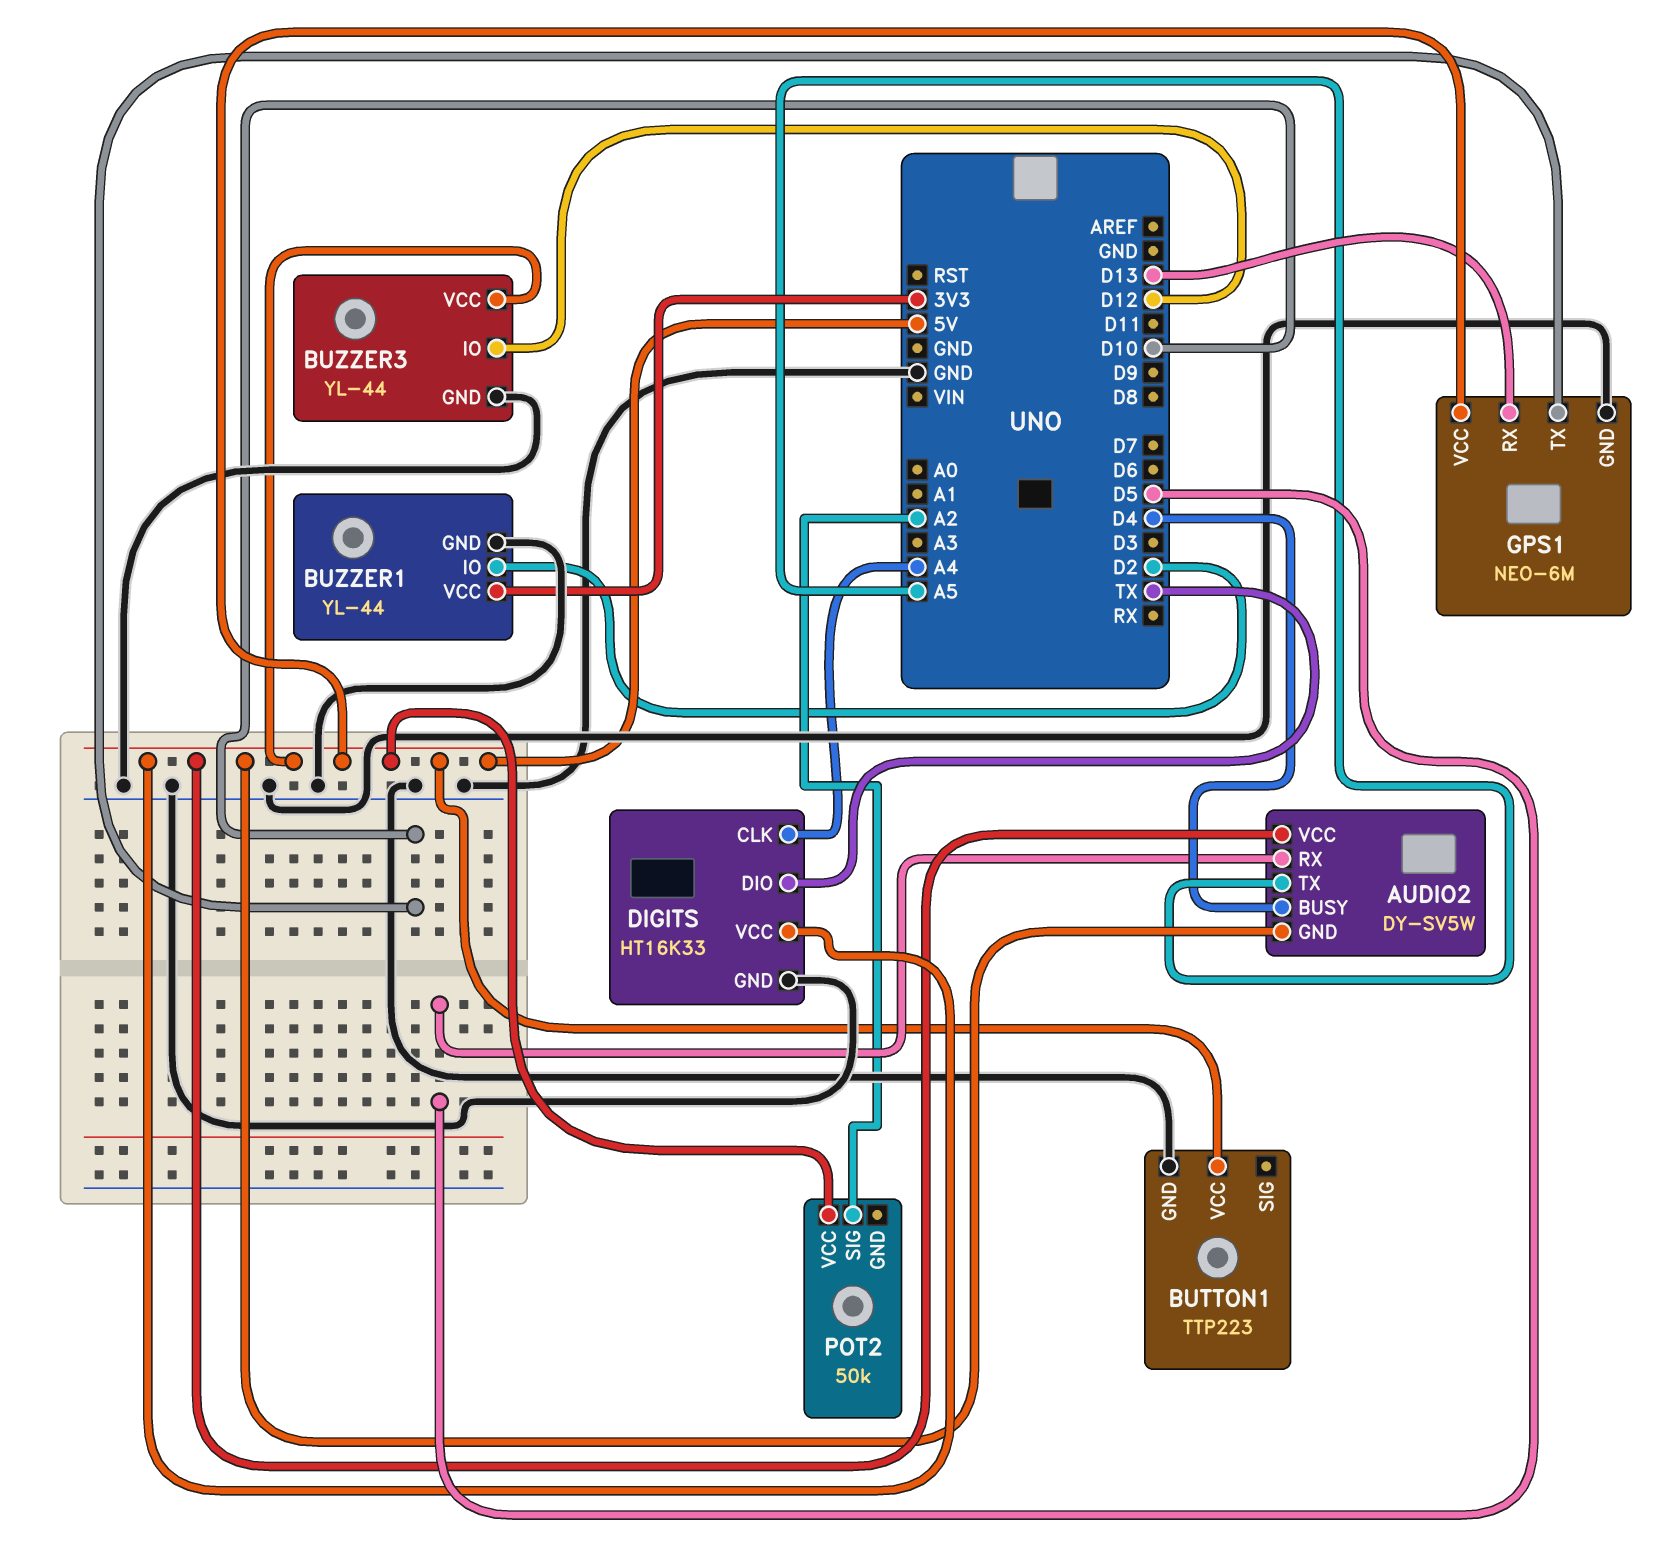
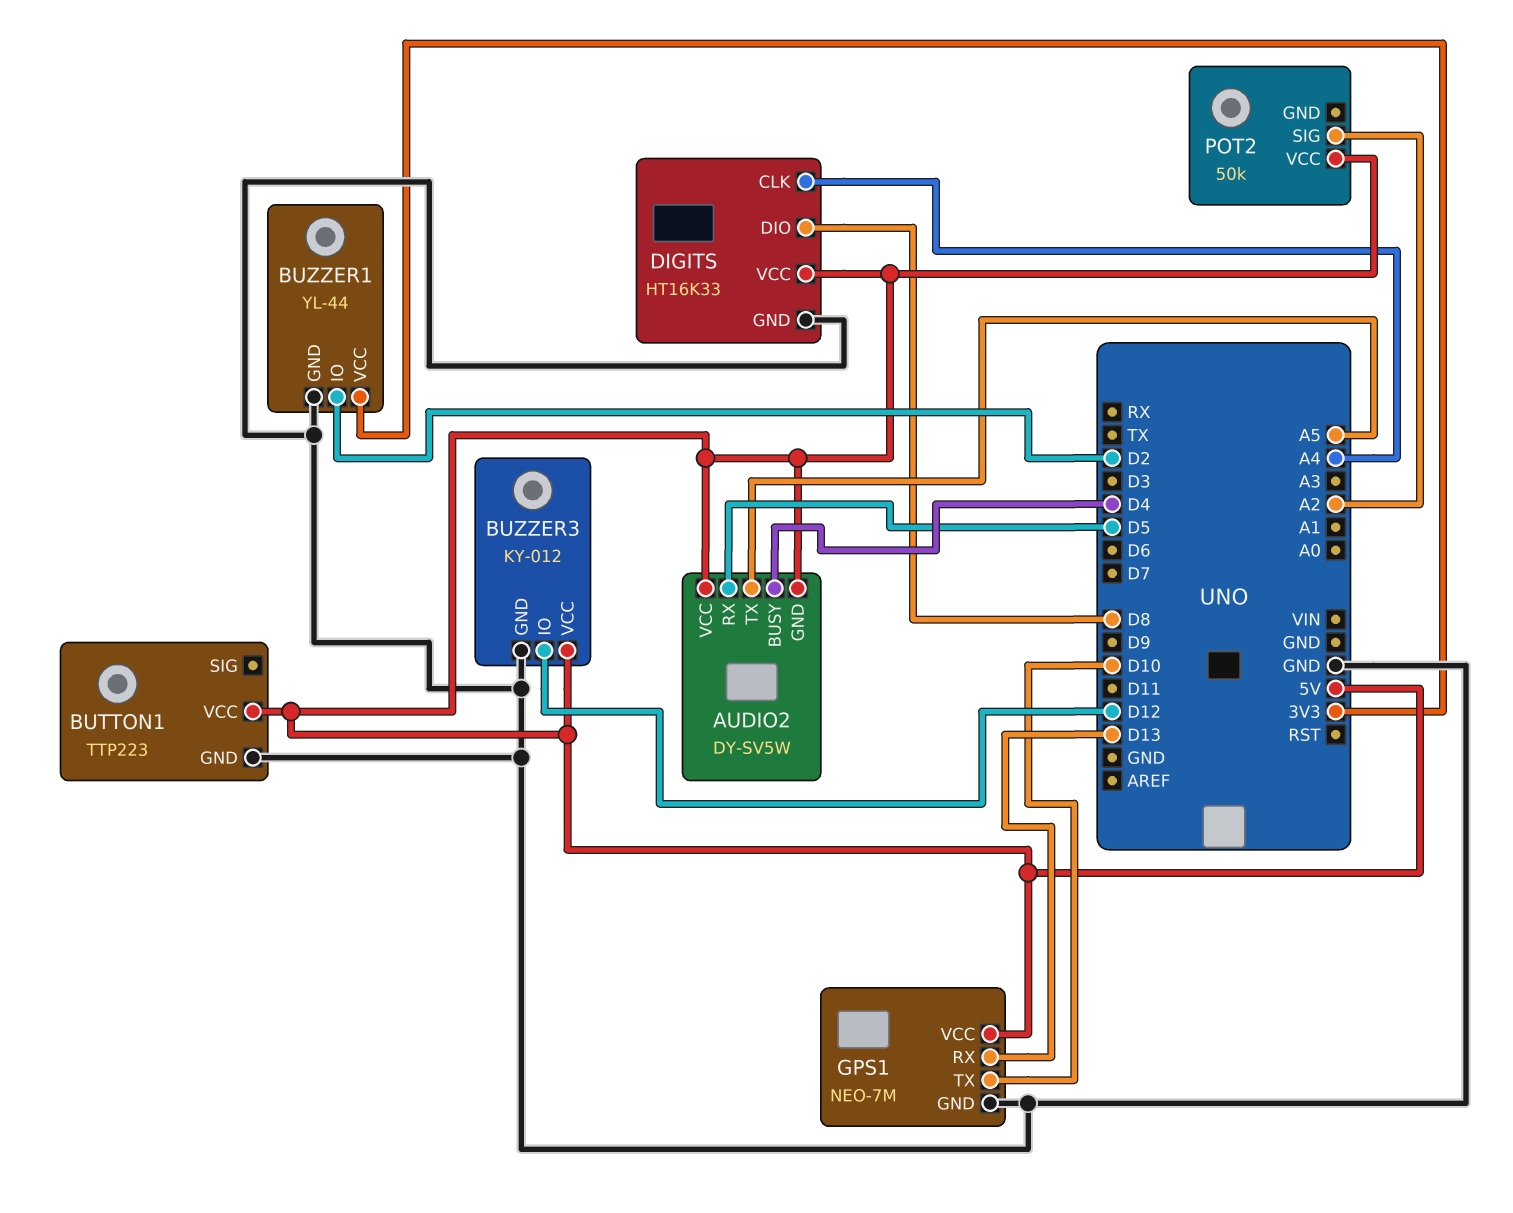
BUZZER3: YL-44 -> KY-012
DIGITS pin DIO: TX -> D8
GPS1: NEO-6M -> NEO-7M

